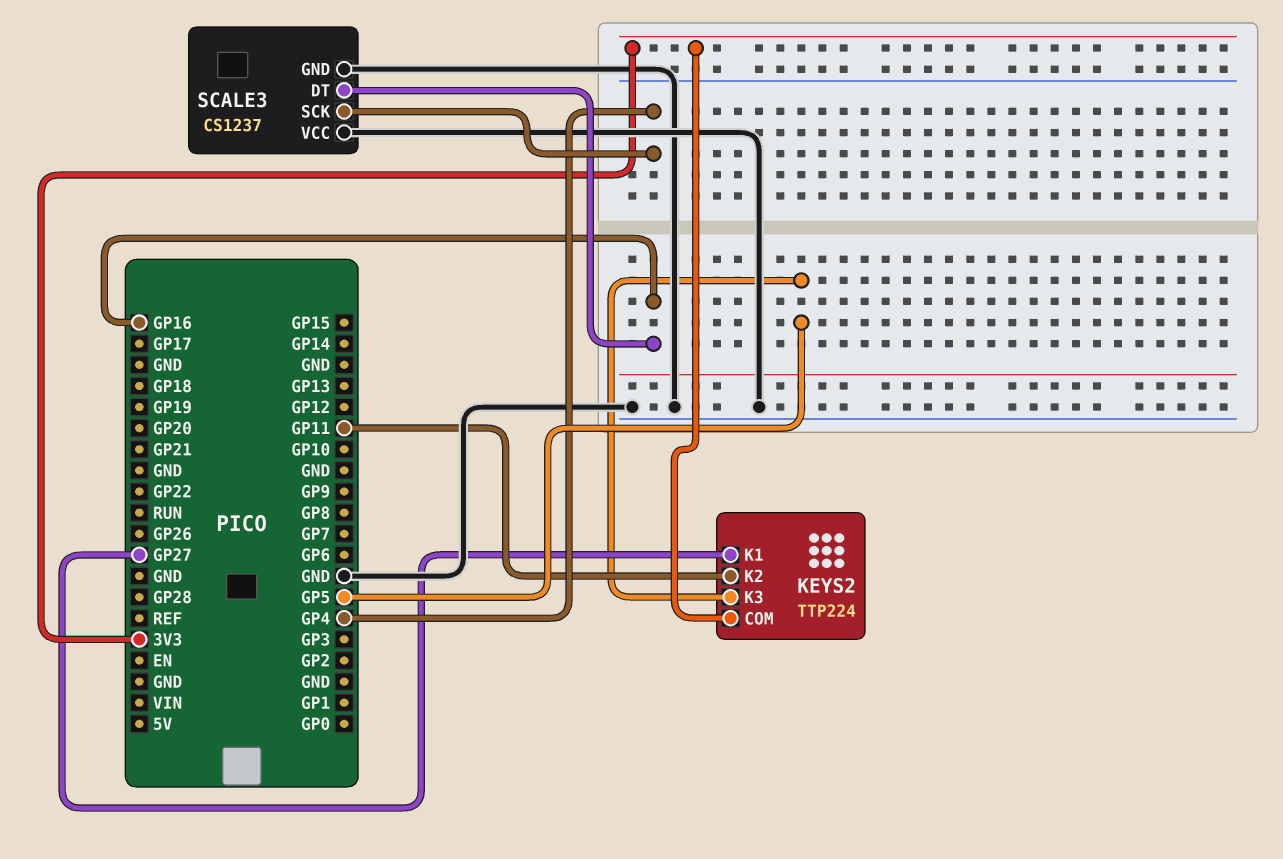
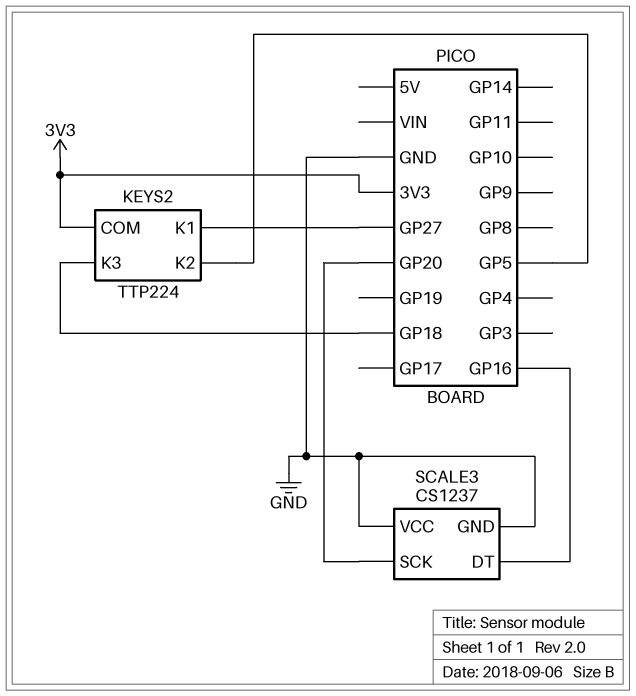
KEYS2 pin K2: GP11 -> GP5
KEYS2 pin K3: GP5 -> GP18
SCALE3 pin SCK: GP4 -> GP20

